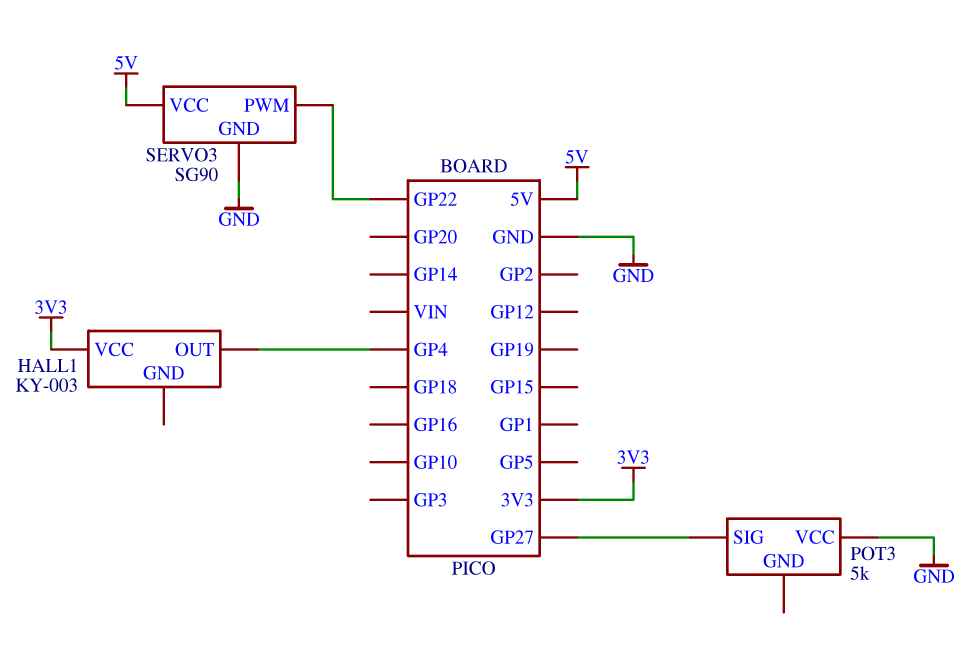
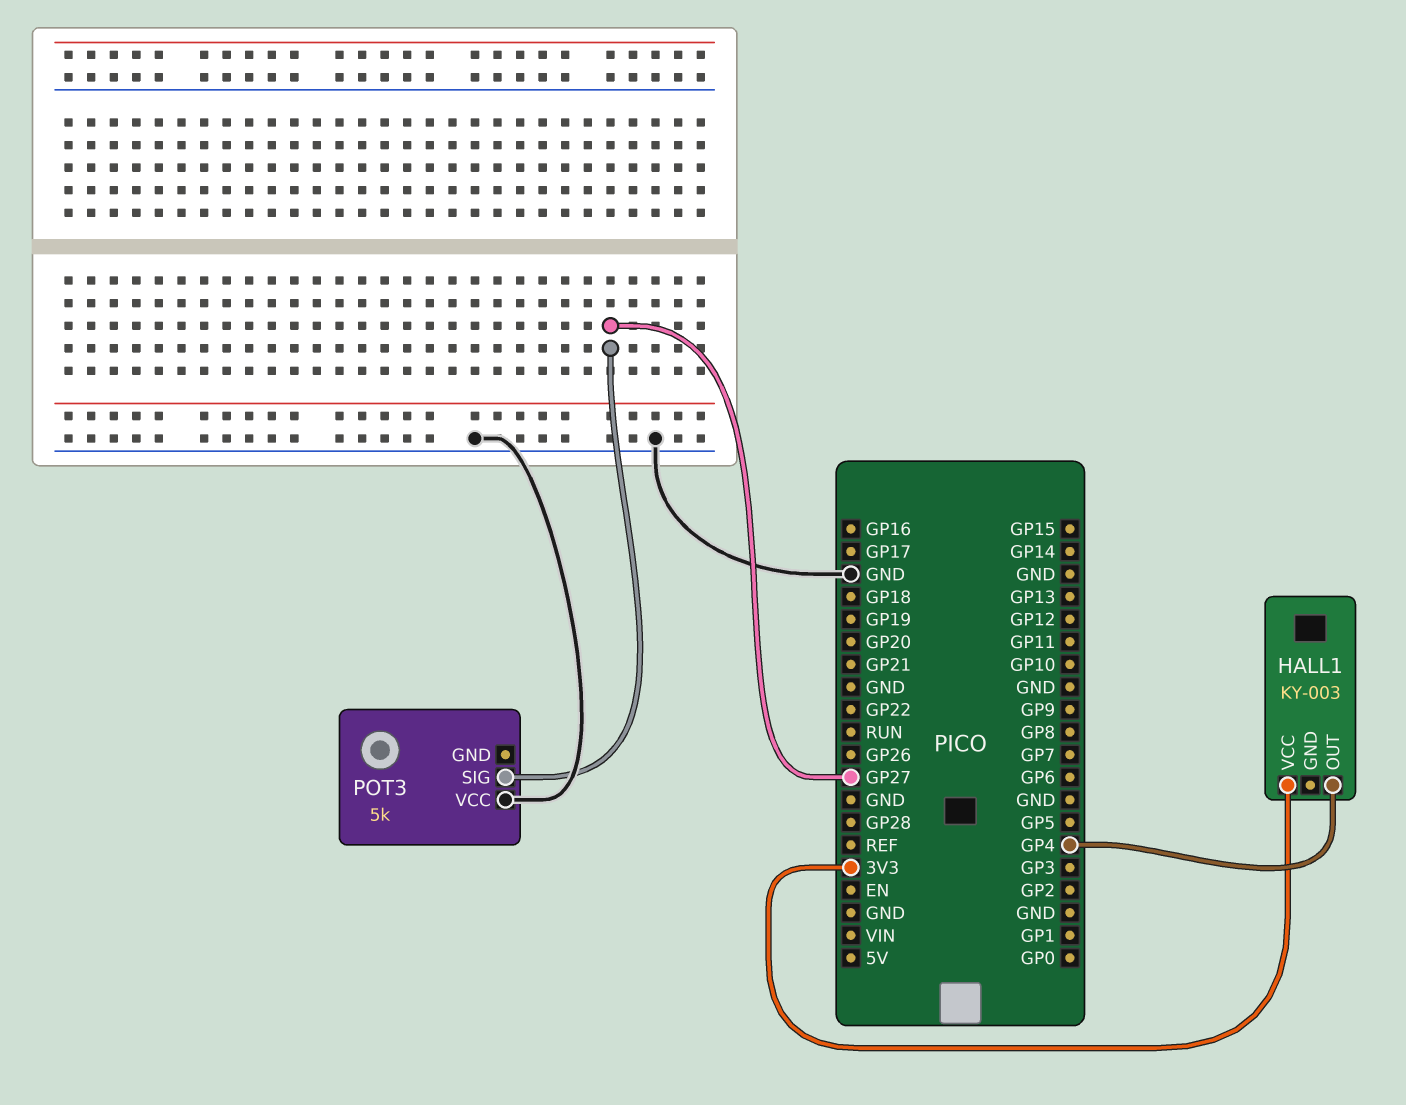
SERVO3: SG90 -> none
SERVO3 pin GND: GND -> none
SERVO3 pin PWM: GP22 -> none
SERVO3 pin VCC: 5V -> none

